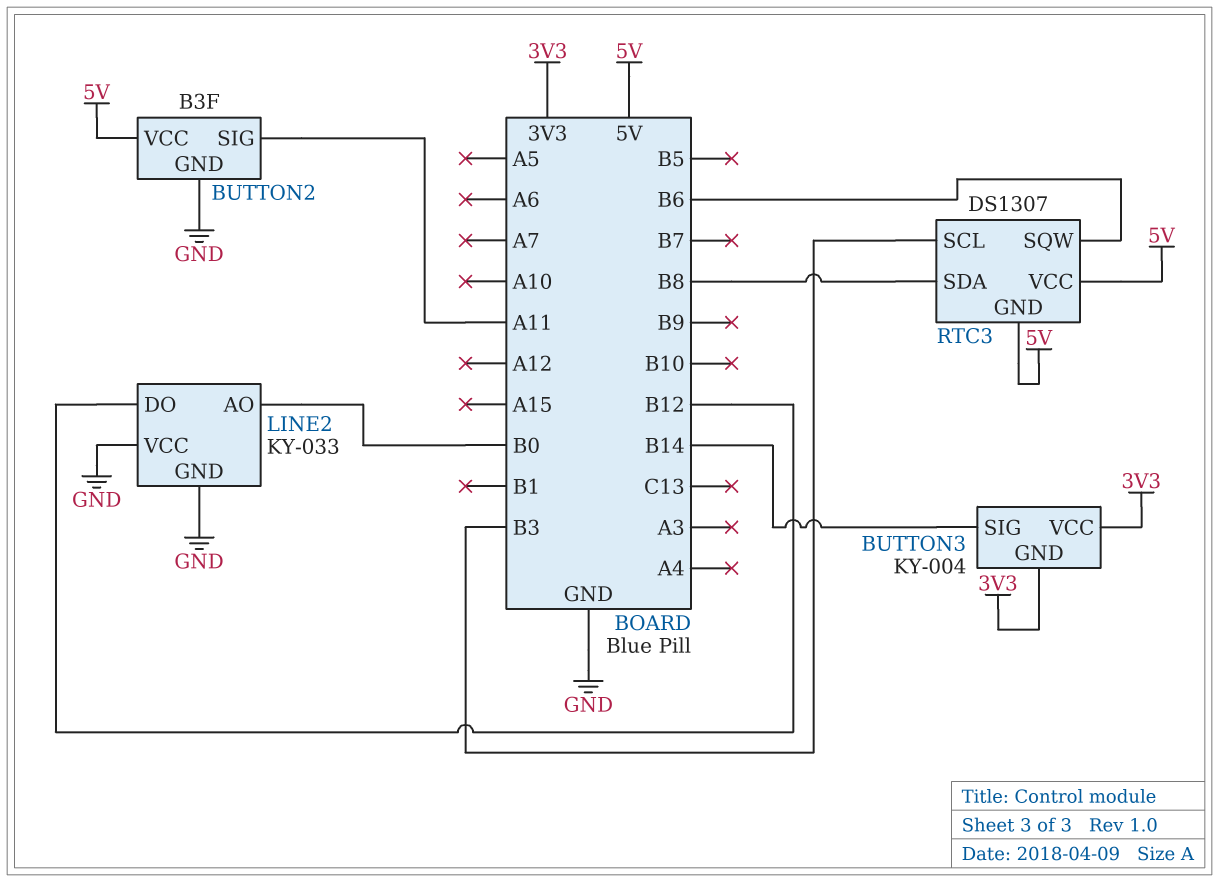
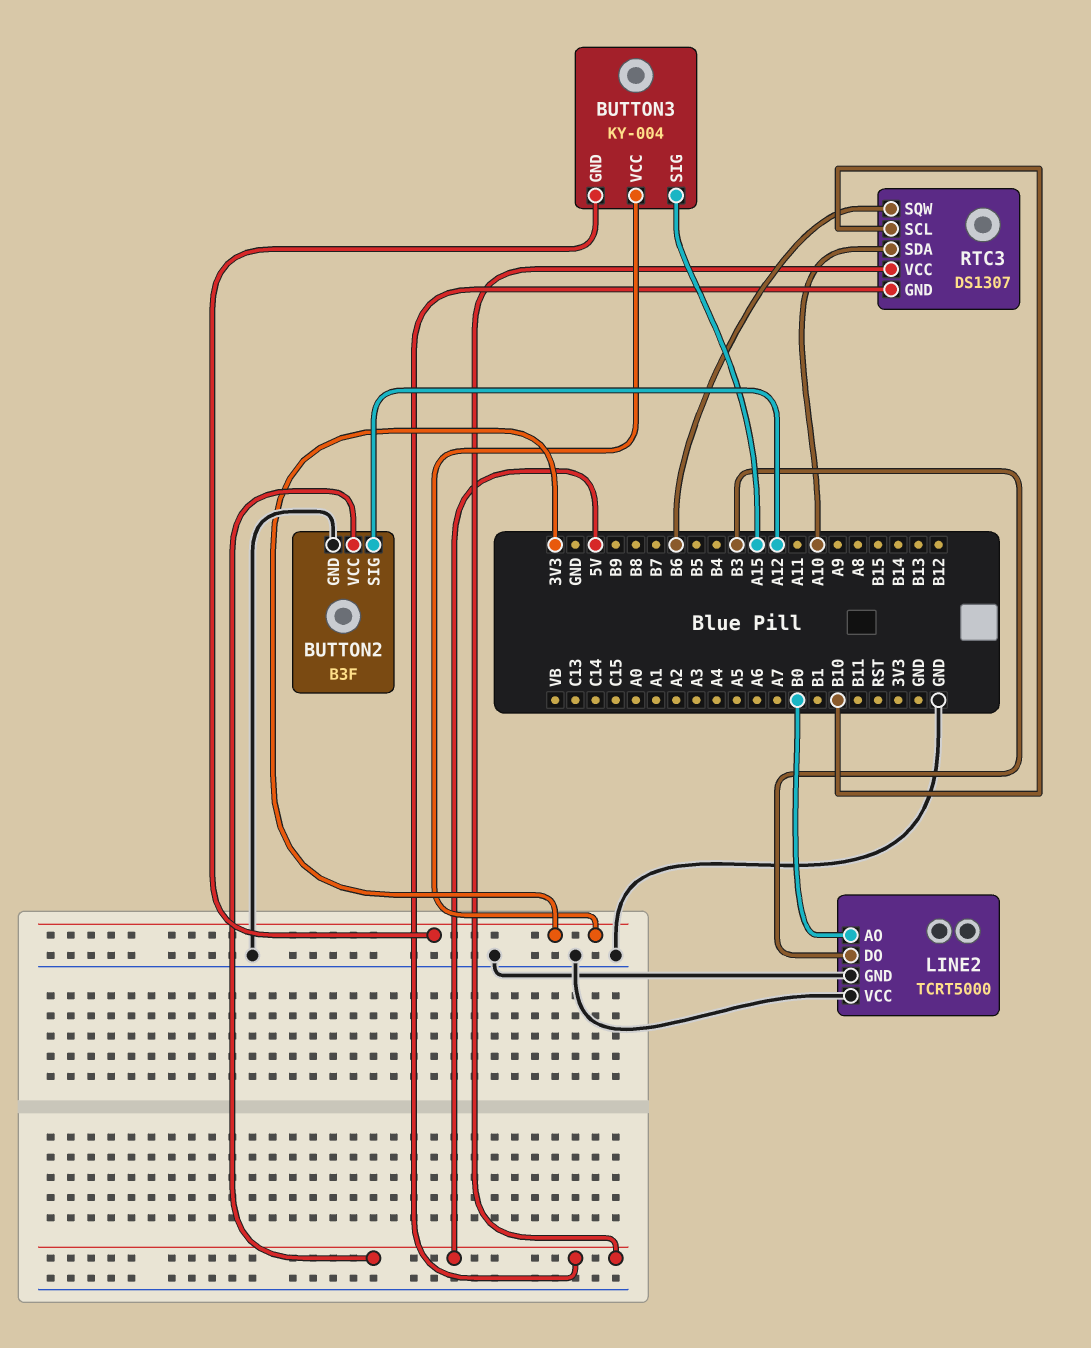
BUTTON2 pin SIG: A11 -> A12
BUTTON3 pin SIG: B14 -> A15
LINE2: KY-033 -> TCRT5000
LINE2 pin DO: B12 -> B3
RTC3 pin SCL: B3 -> B10
RTC3 pin SDA: B8 -> A10

